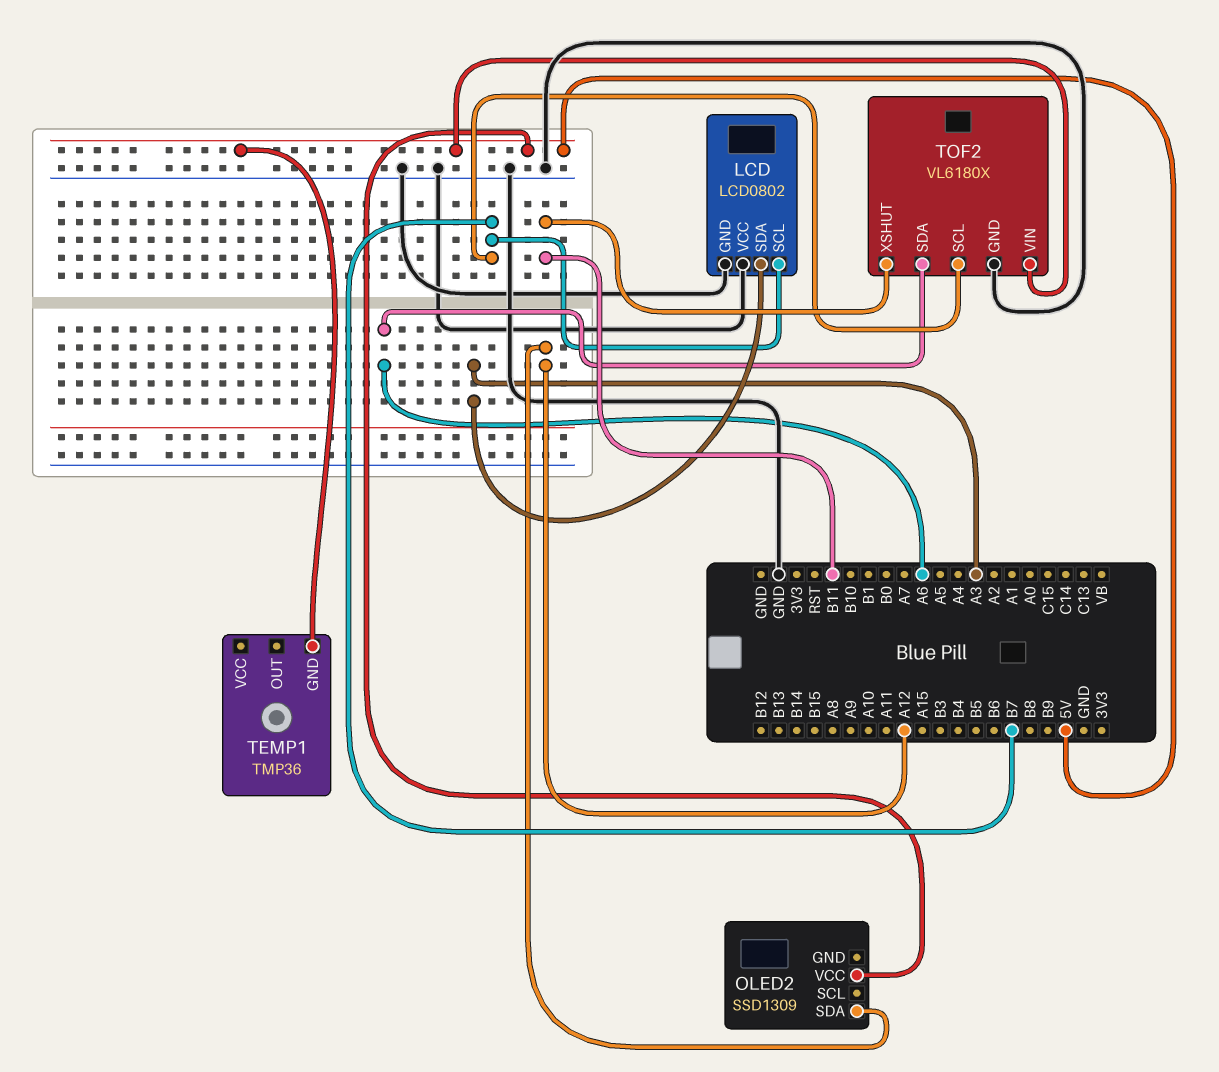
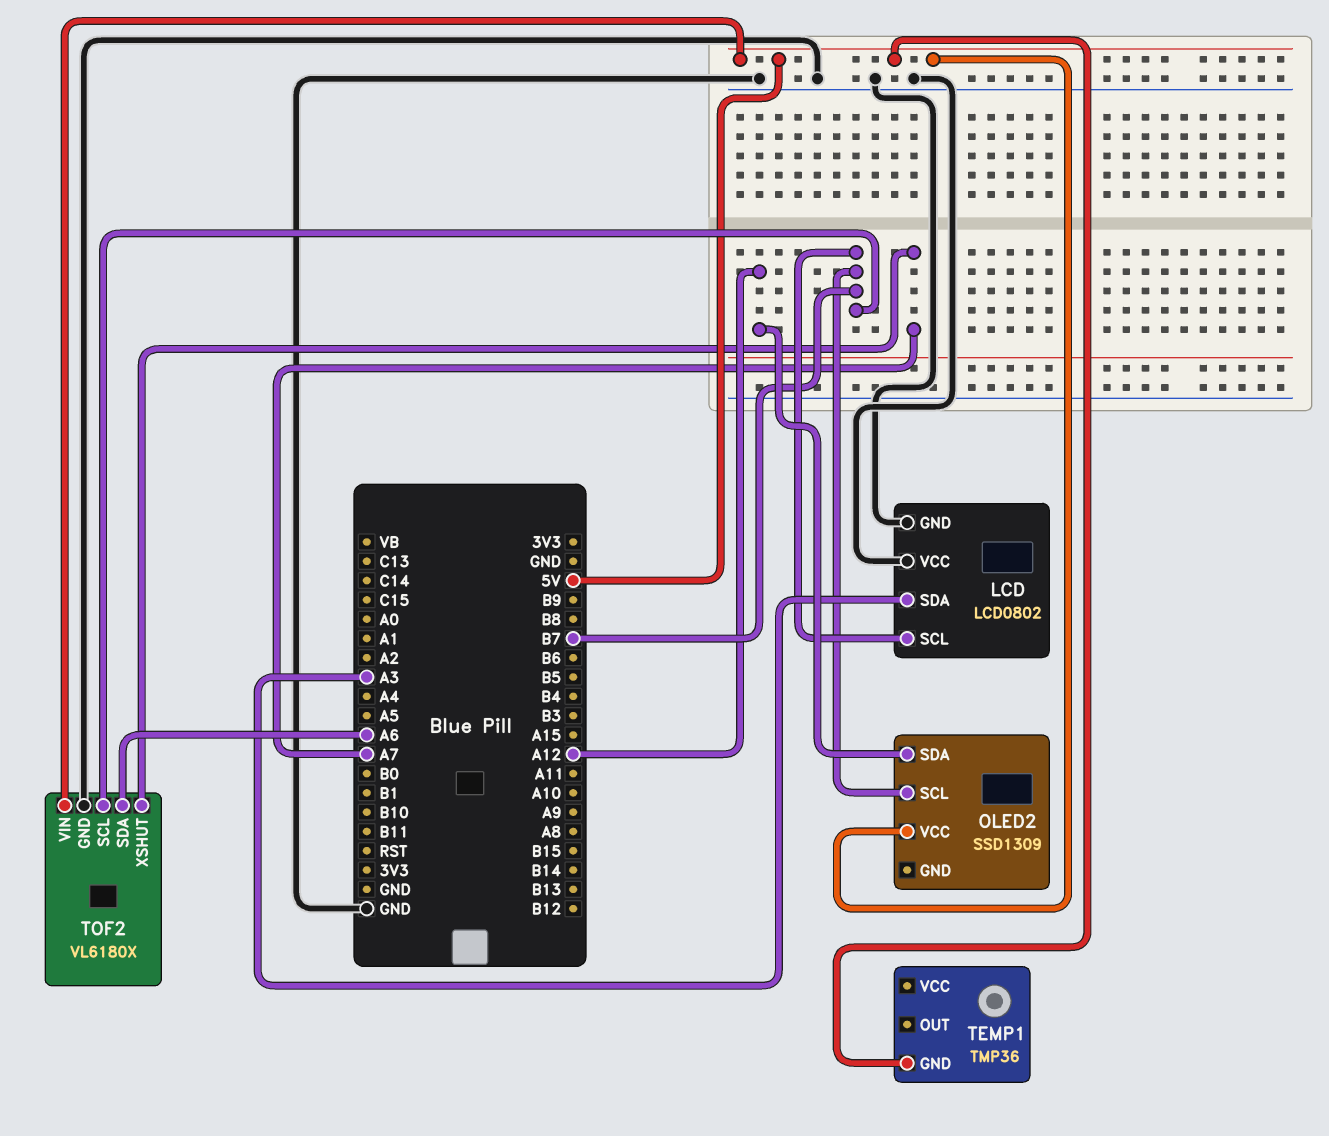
OLED2 pin SCL: none -> B7
TOF2 pin XSHUT: B11 -> A7

